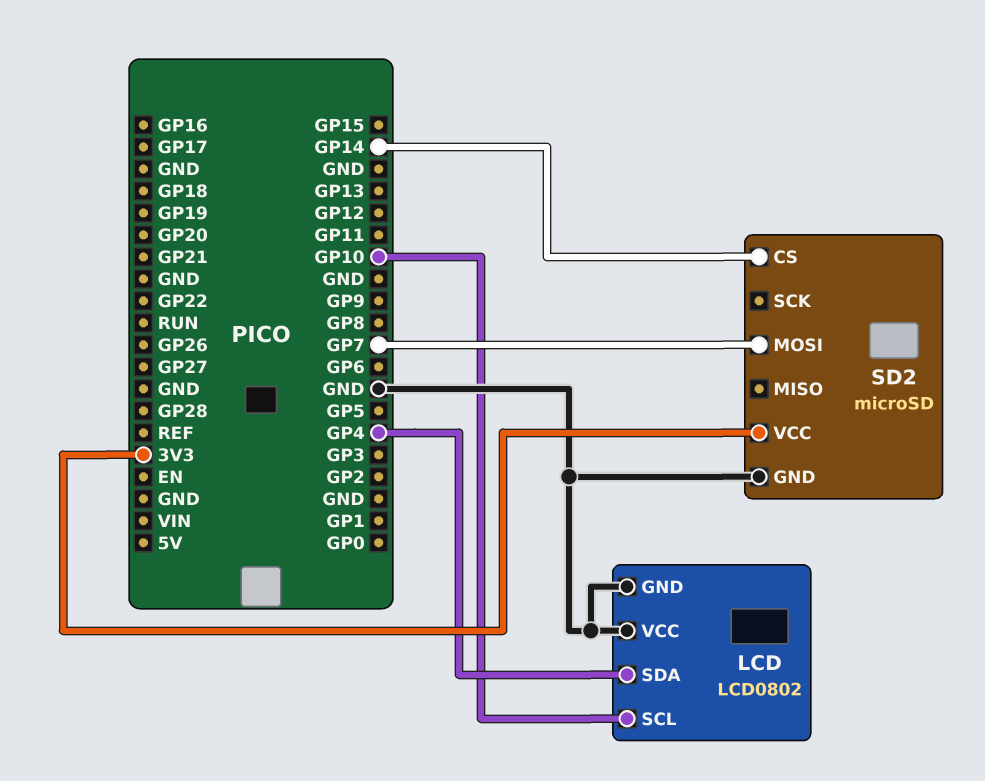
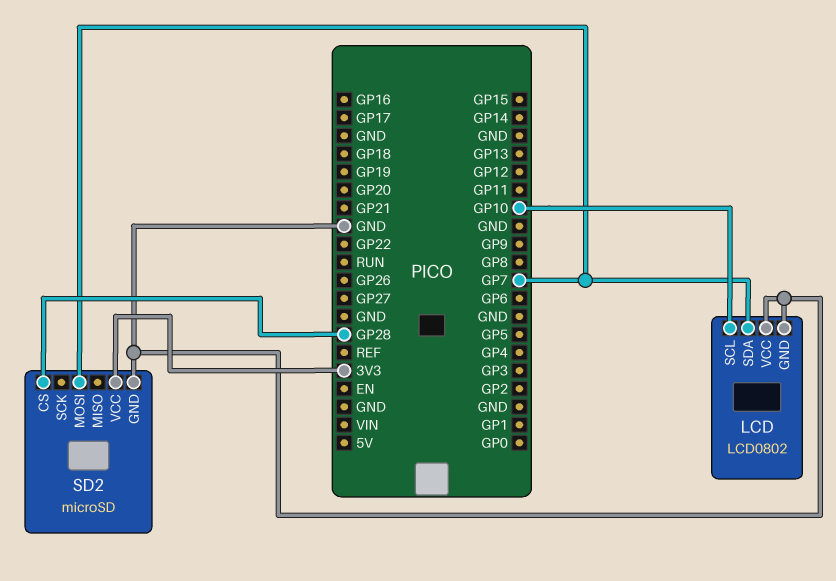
LCD pin SDA: GP4 -> GP7
SD2 pin CS: GP14 -> GP28

